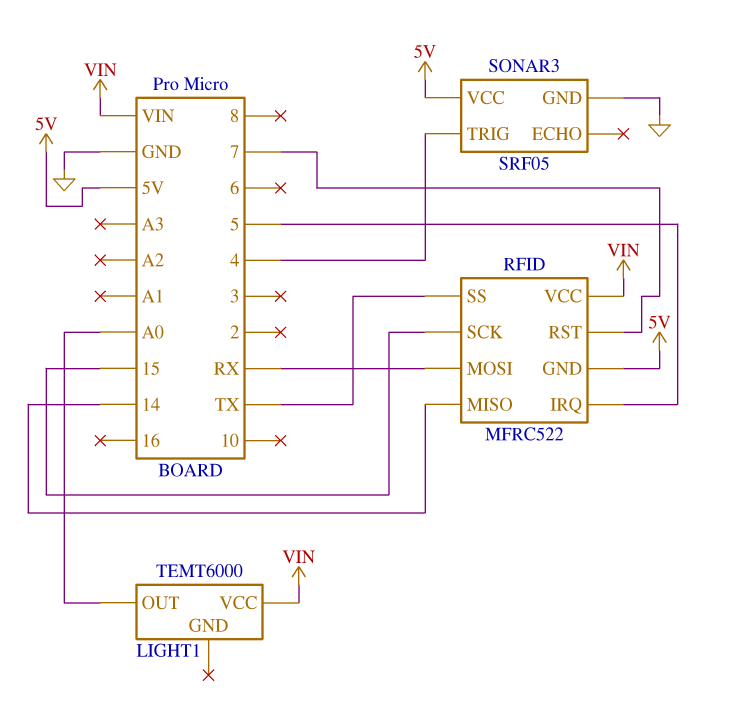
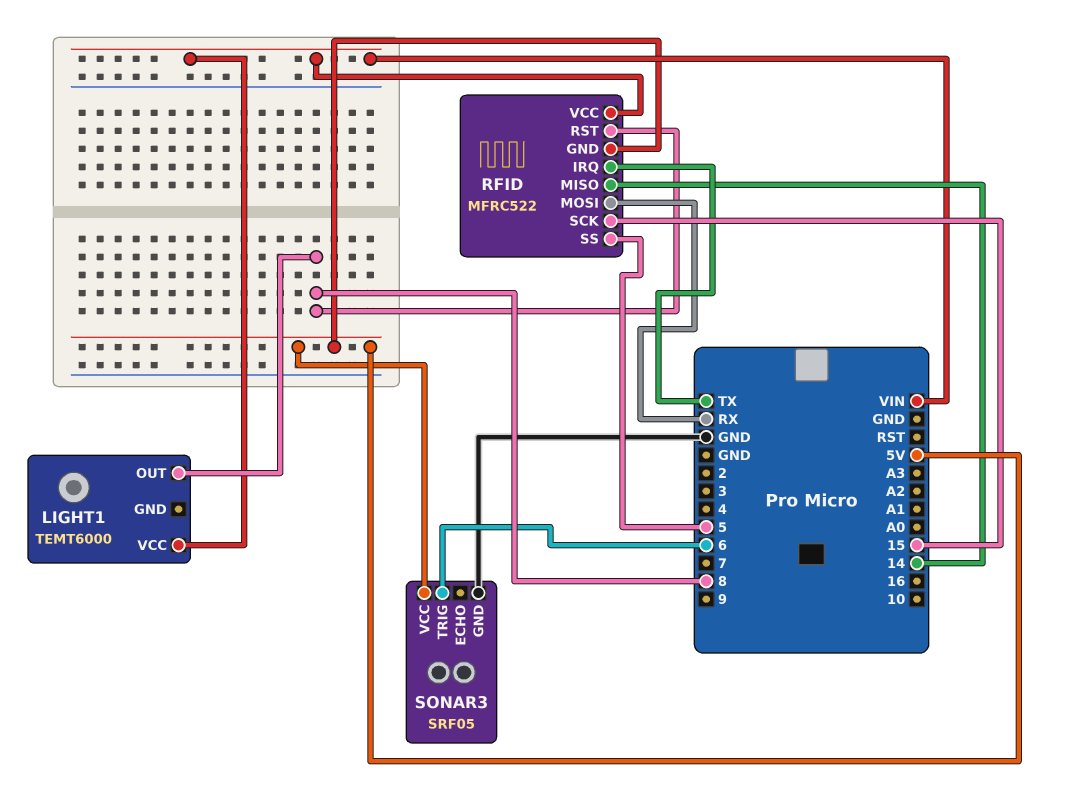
LIGHT1 pin OUT: A0 -> 8
RFID pin IRQ: 5 -> TX
RFID pin RST: 7 -> 8
RFID pin SS: TX -> 5
SONAR3 pin TRIG: 4 -> 6

